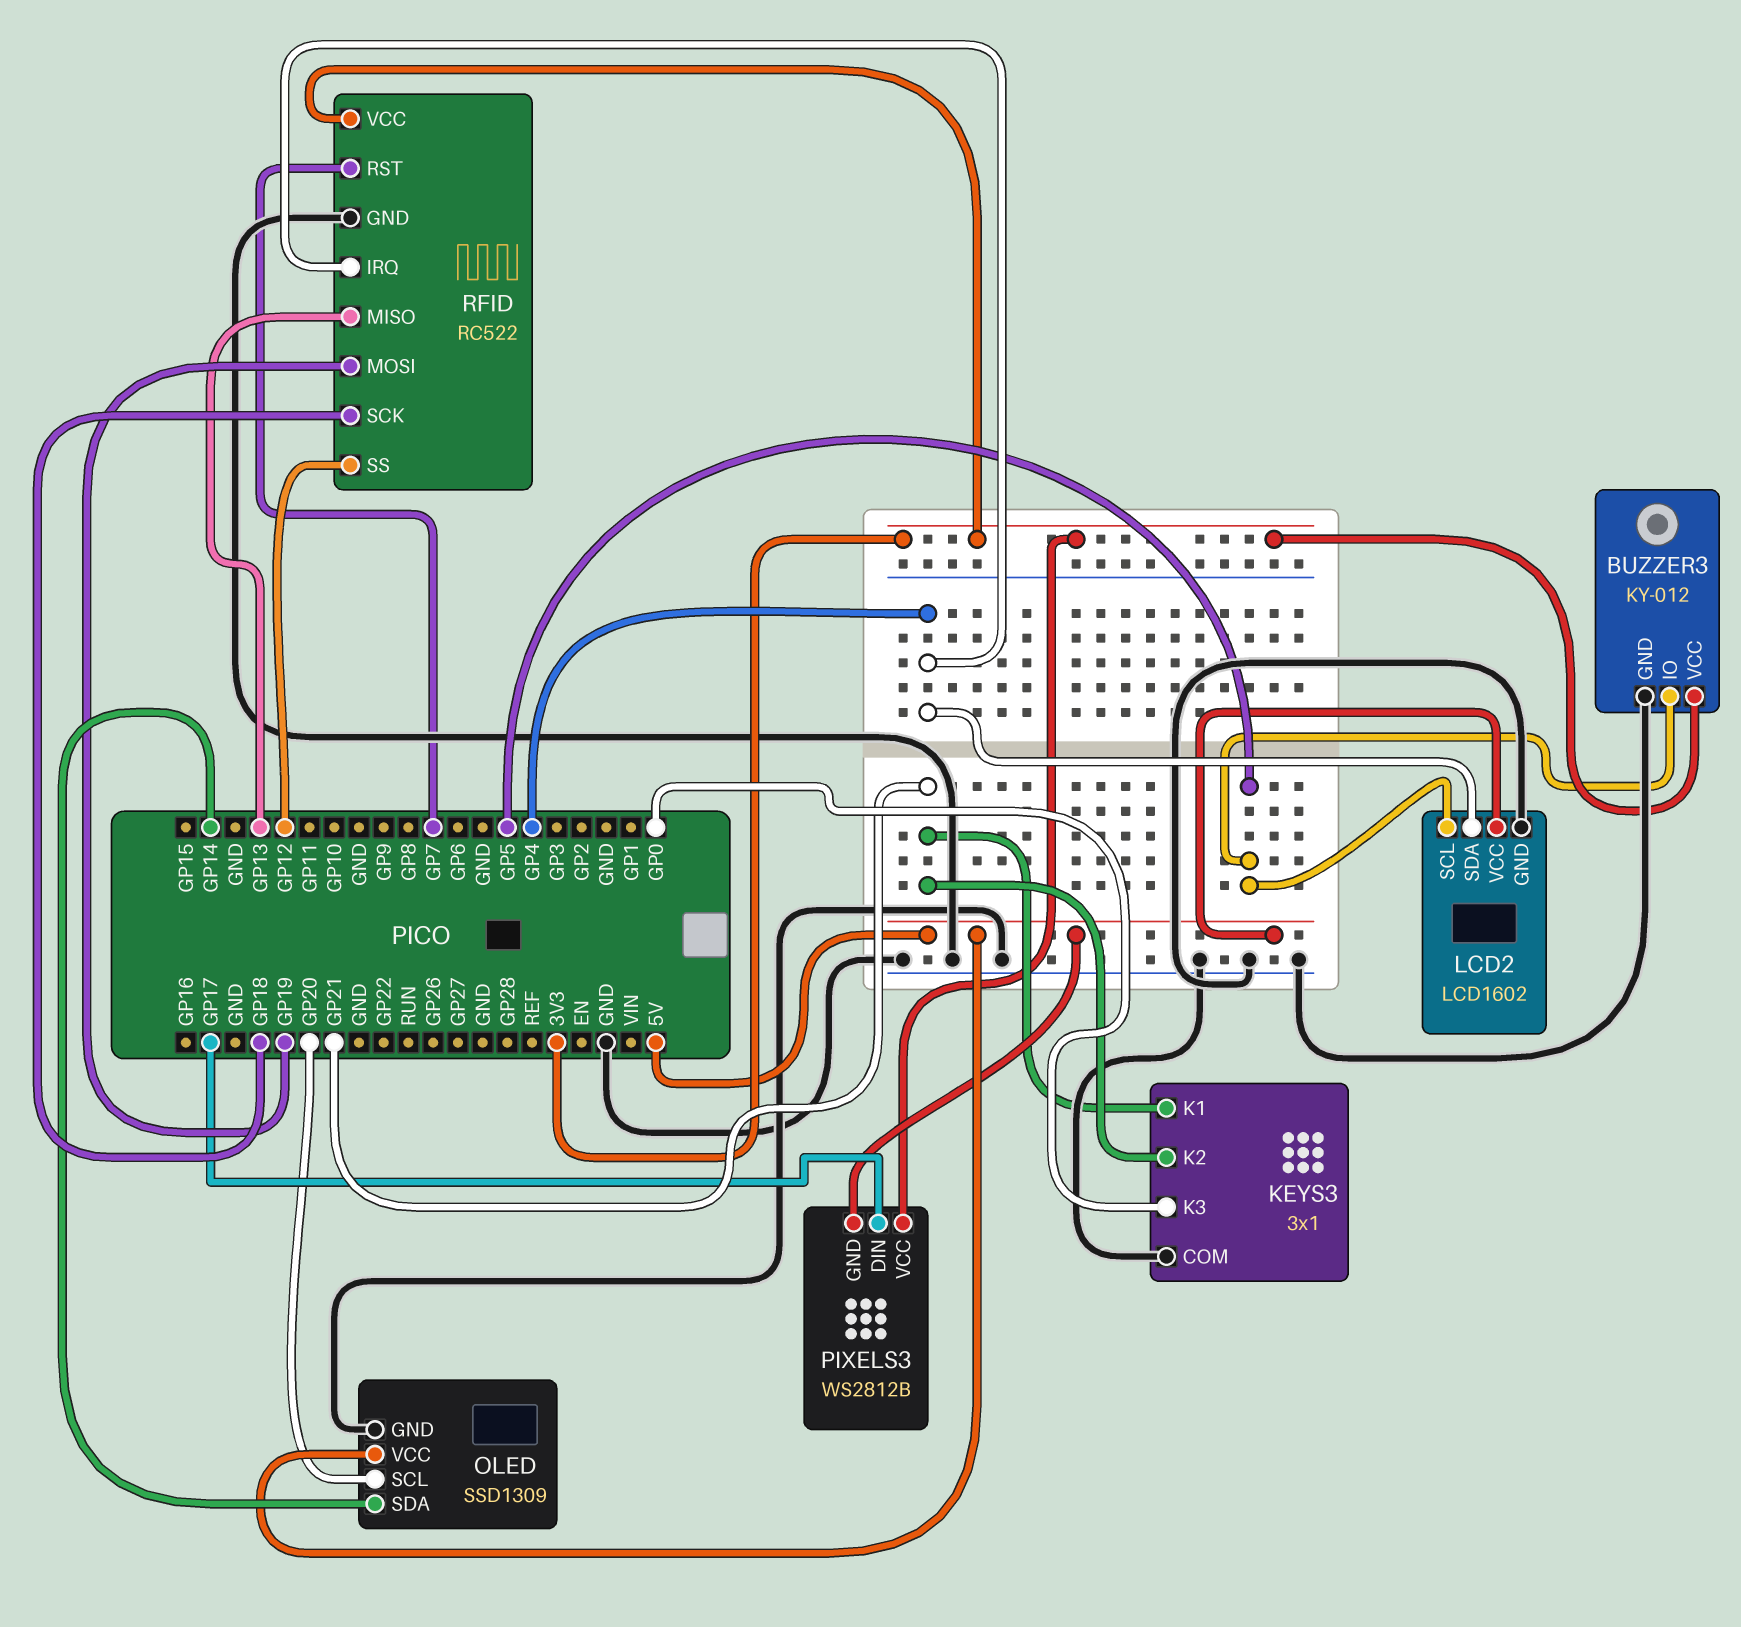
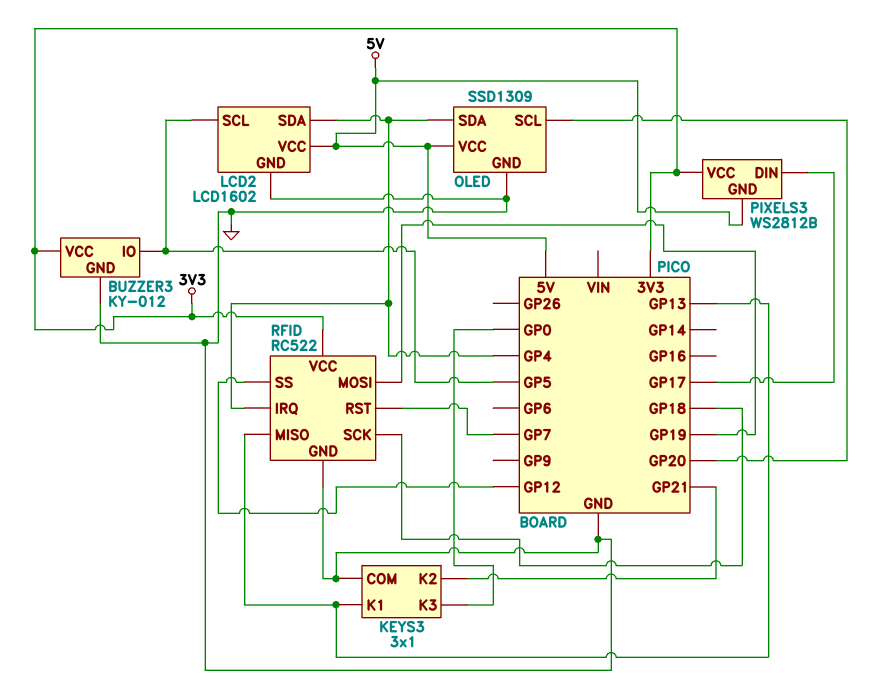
KEYS3 pin K1: GP21 -> GP13
OLED pin SDA: GP14 -> GP4

